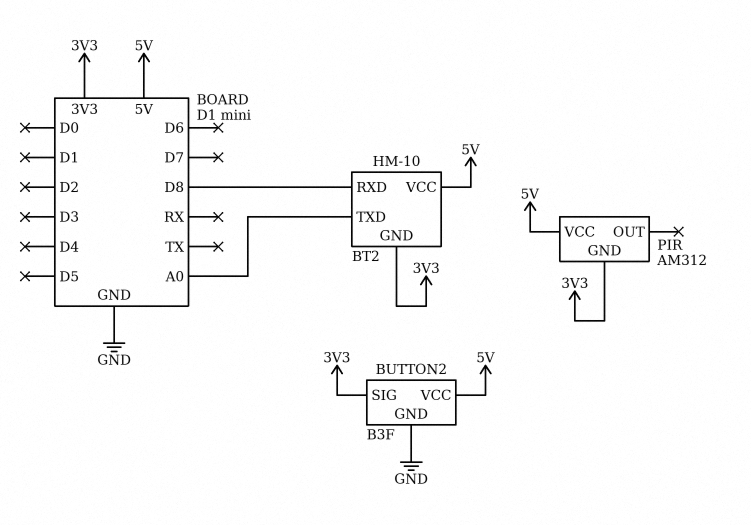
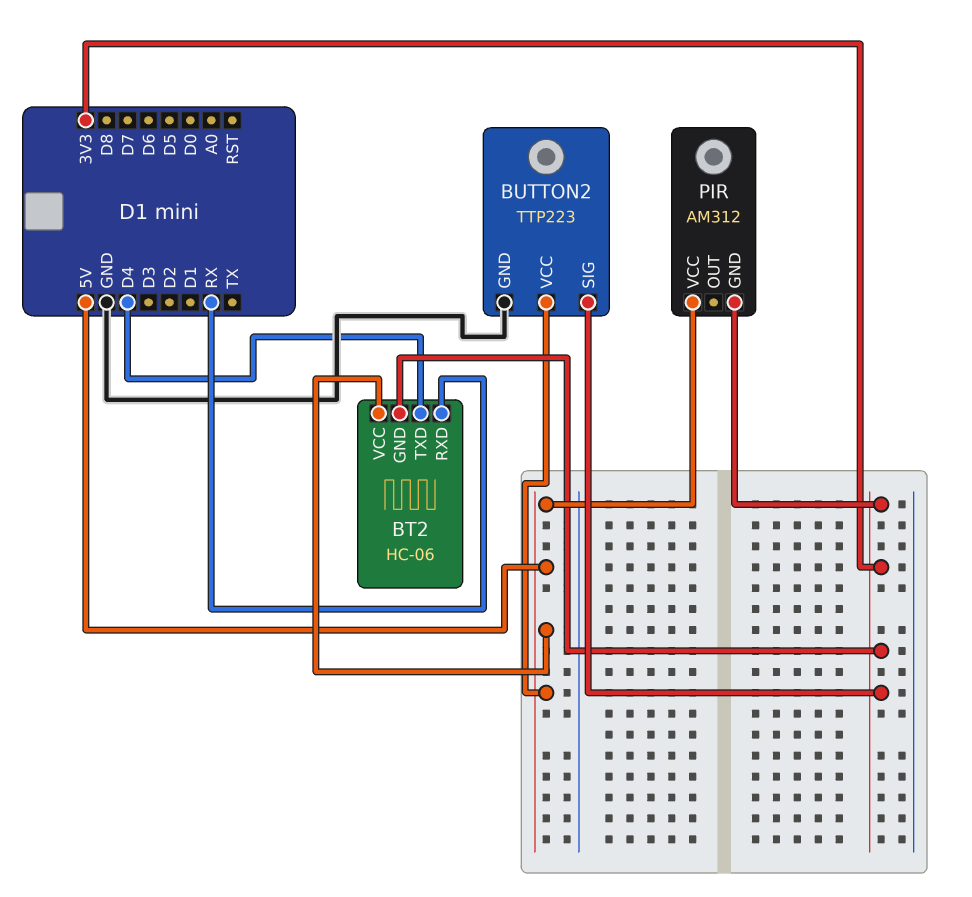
BT2: HM-10 -> HC-06
BT2 pin RXD: D8 -> RX
BT2 pin TXD: A0 -> D4
BUTTON2: B3F -> TTP223

